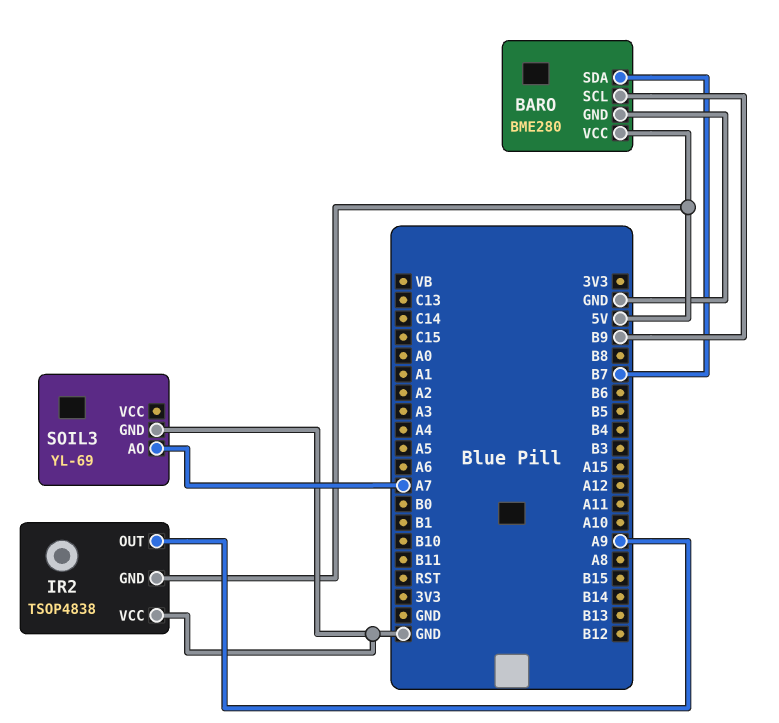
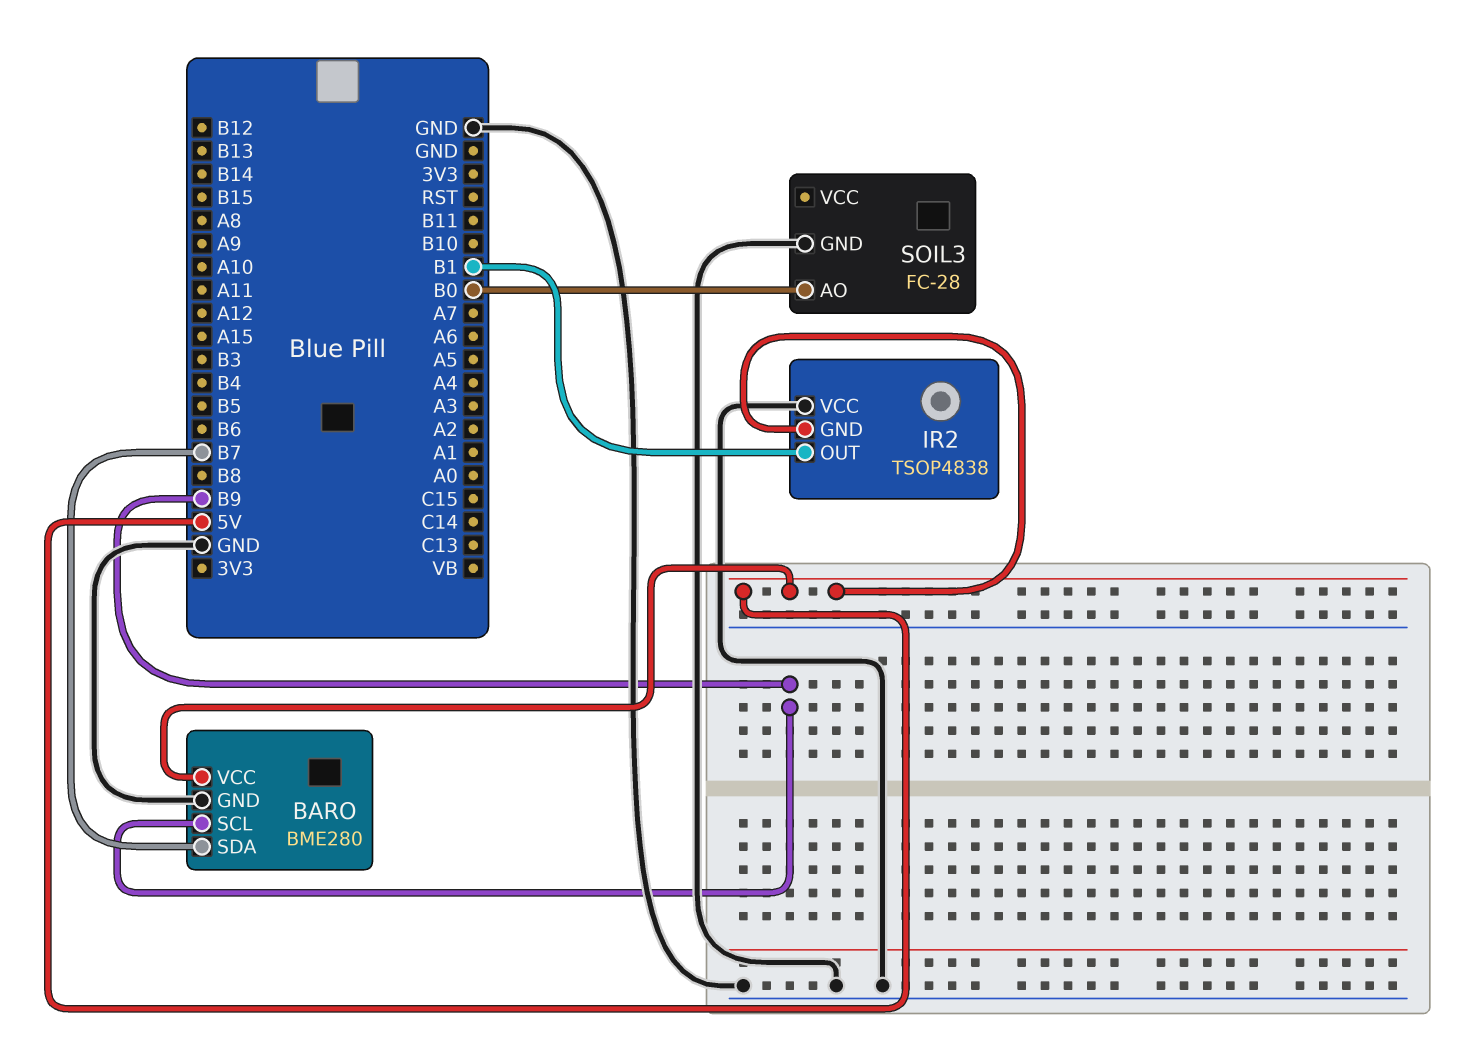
IR2 pin OUT: A9 -> B1
SOIL3: YL-69 -> FC-28
SOIL3 pin AO: A7 -> B0

